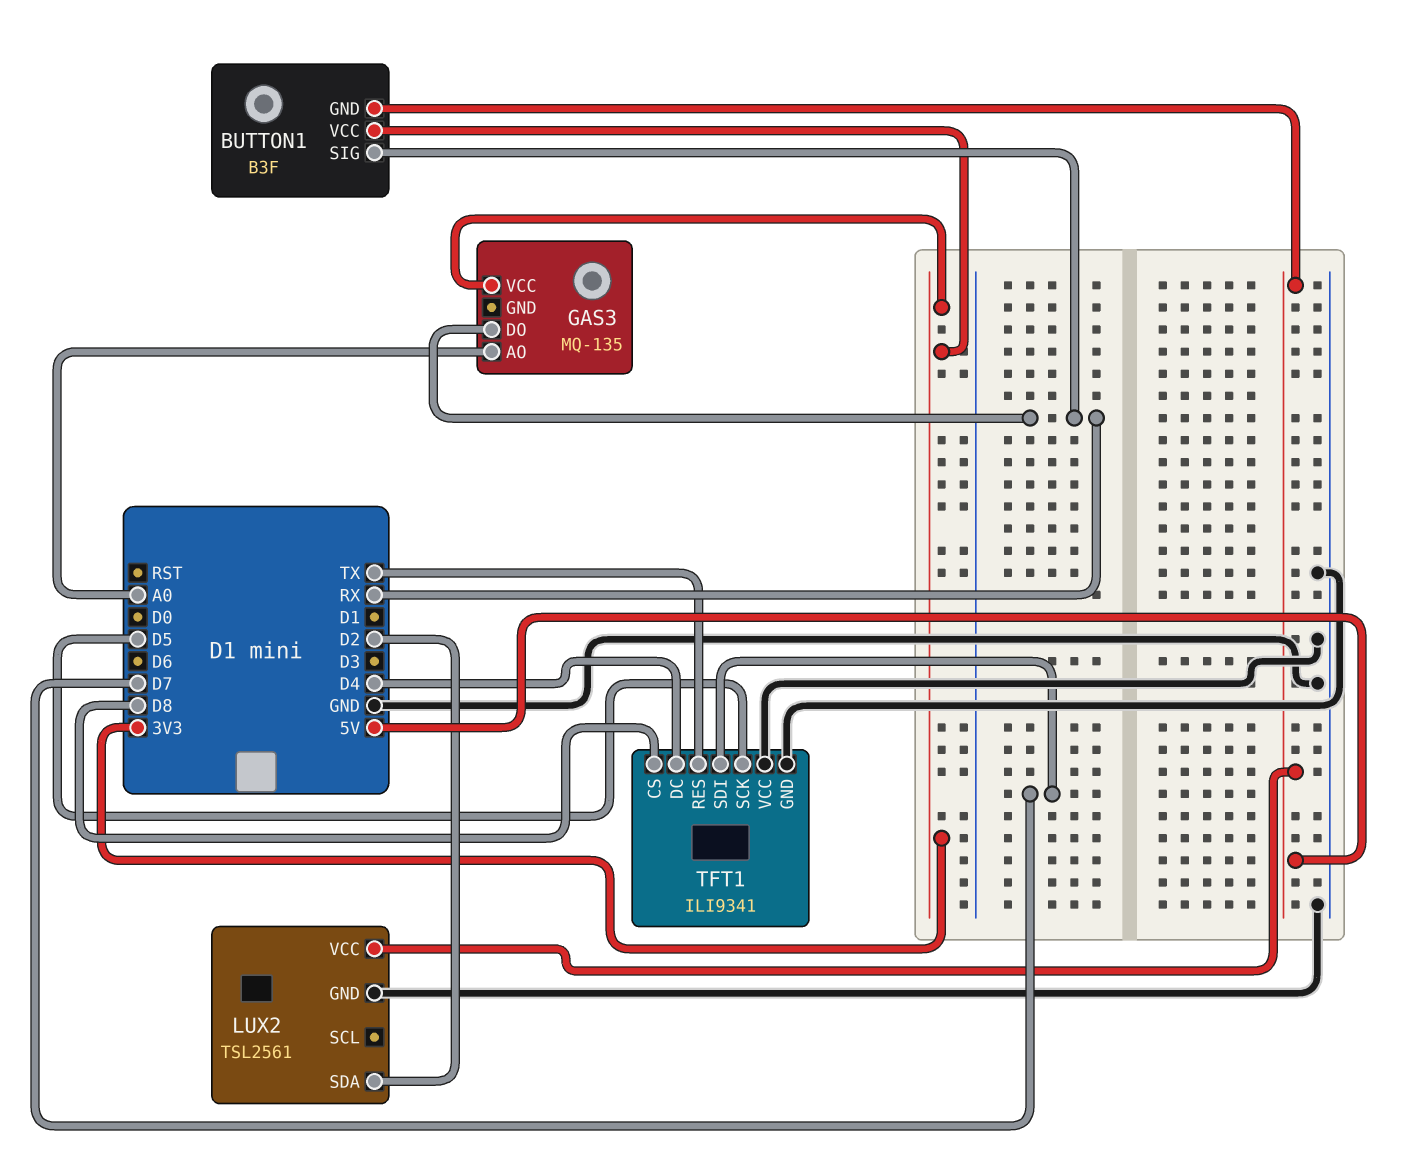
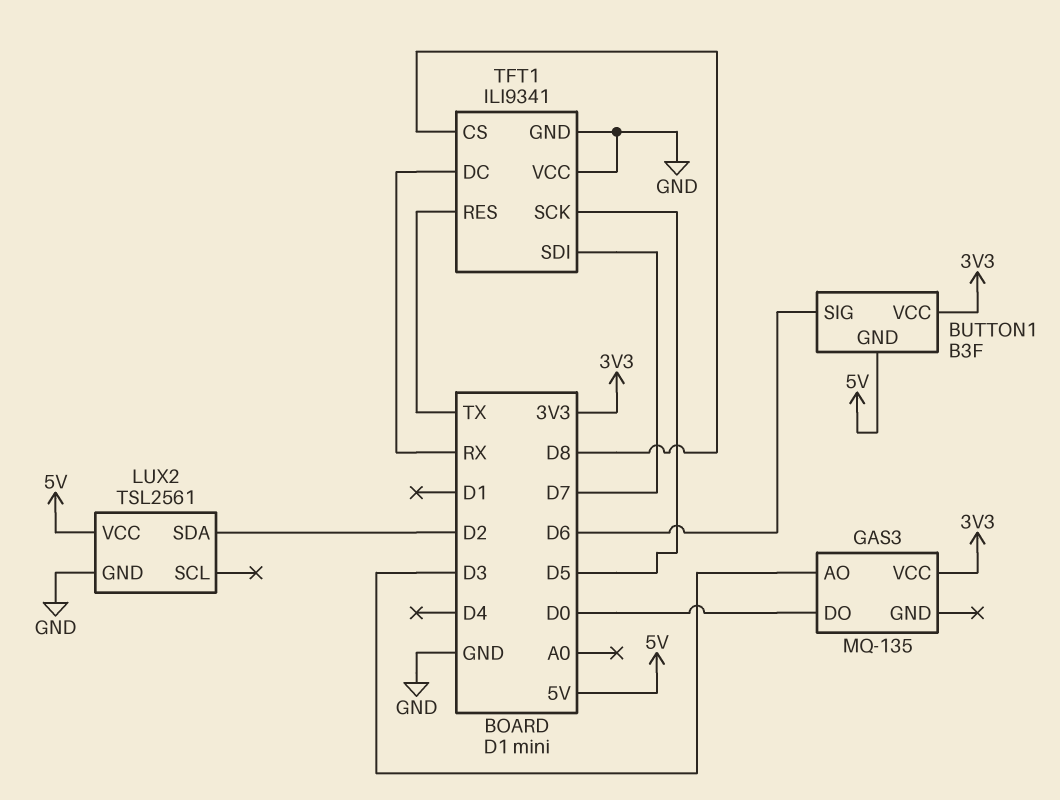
BUTTON1 pin SIG: RX -> D6
GAS3 pin AO: A0 -> D3
GAS3 pin DO: RX -> D0
TFT1 pin DC: D4 -> RX

